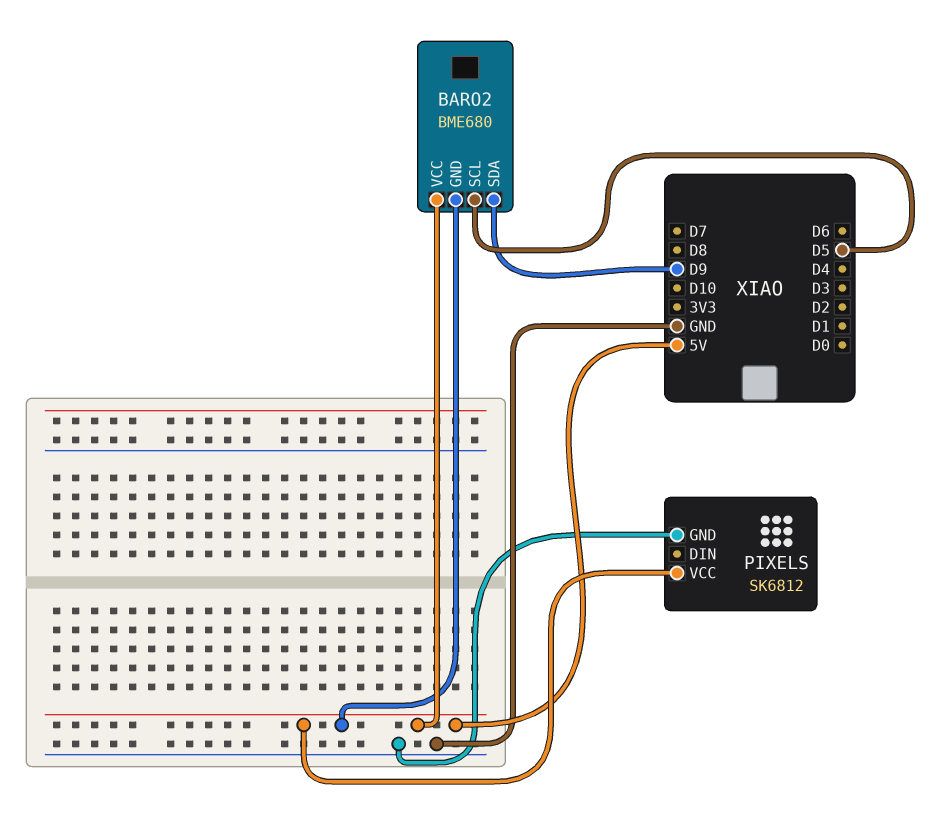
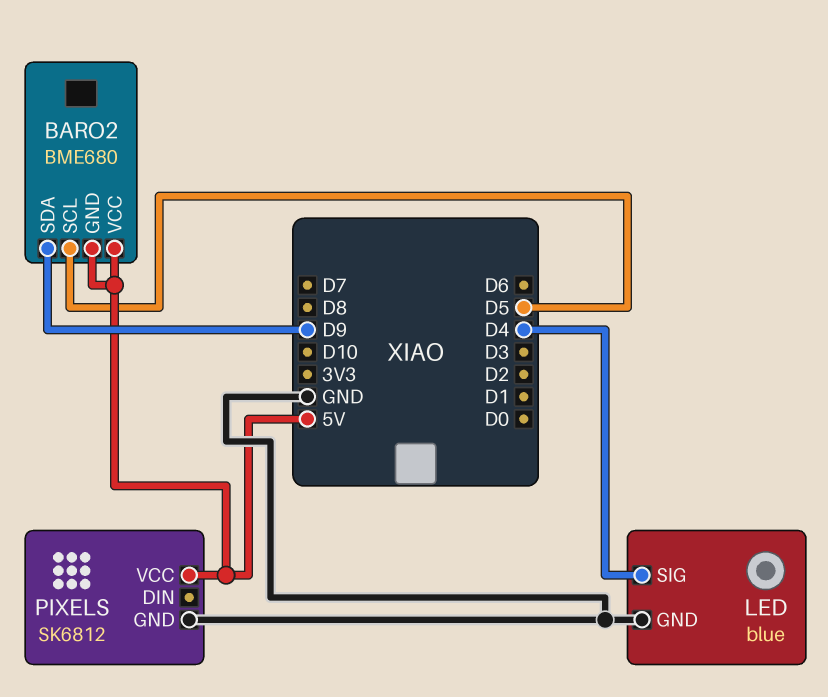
LED: none -> blue
LED pin GND: none -> GND
LED pin SIG: none -> D4

